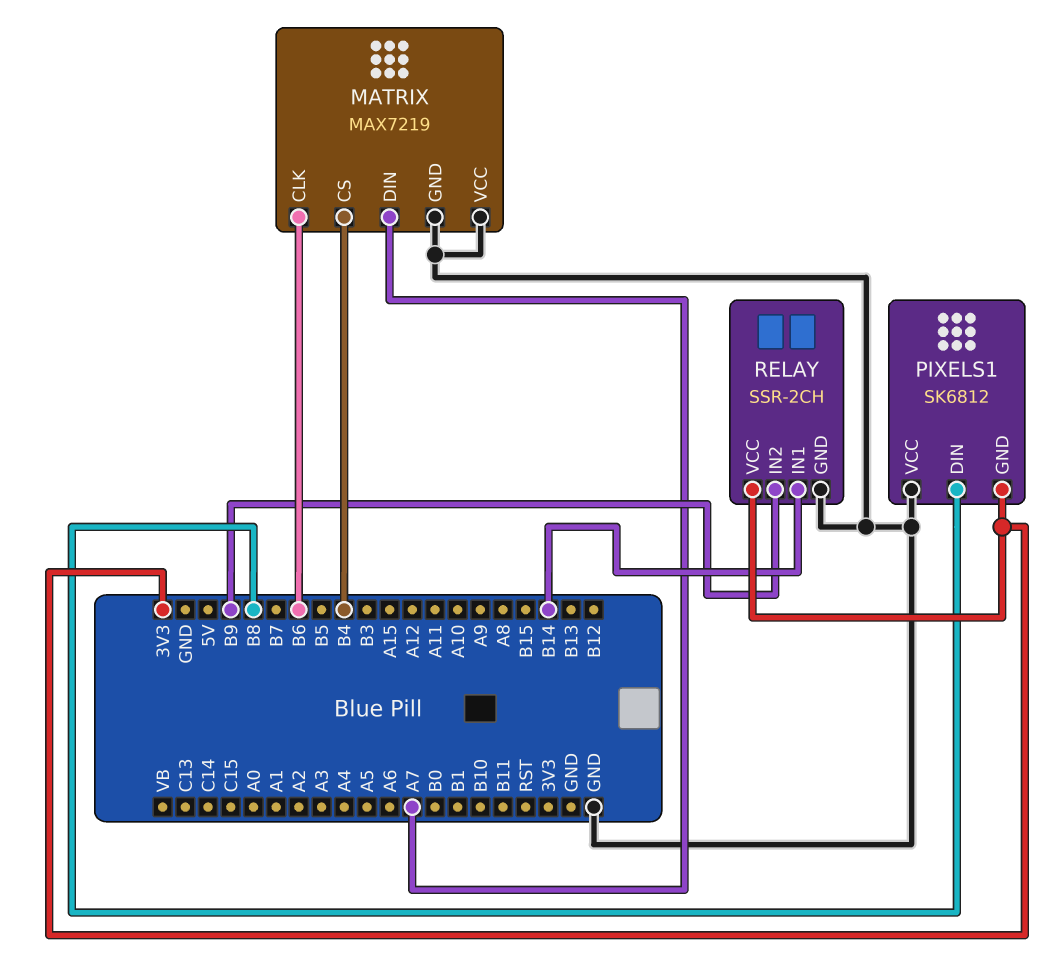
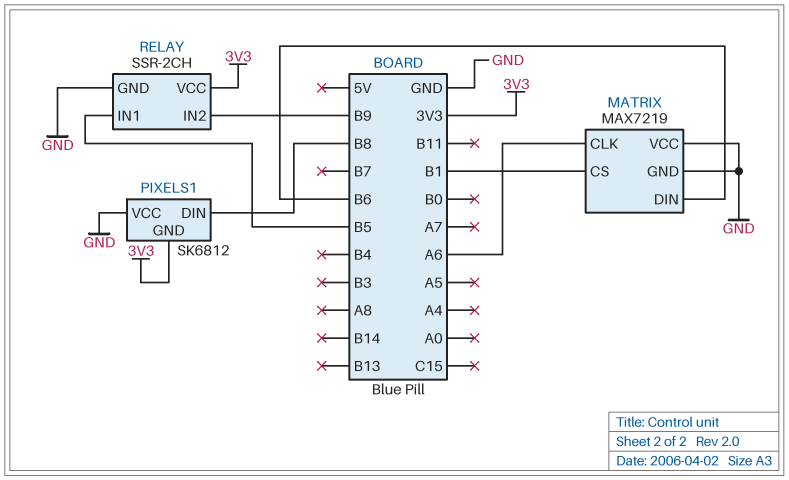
MATRIX pin CLK: B6 -> A6
MATRIX pin CS: B4 -> B1
MATRIX pin DIN: A7 -> B6
RELAY pin IN1: B14 -> B5

